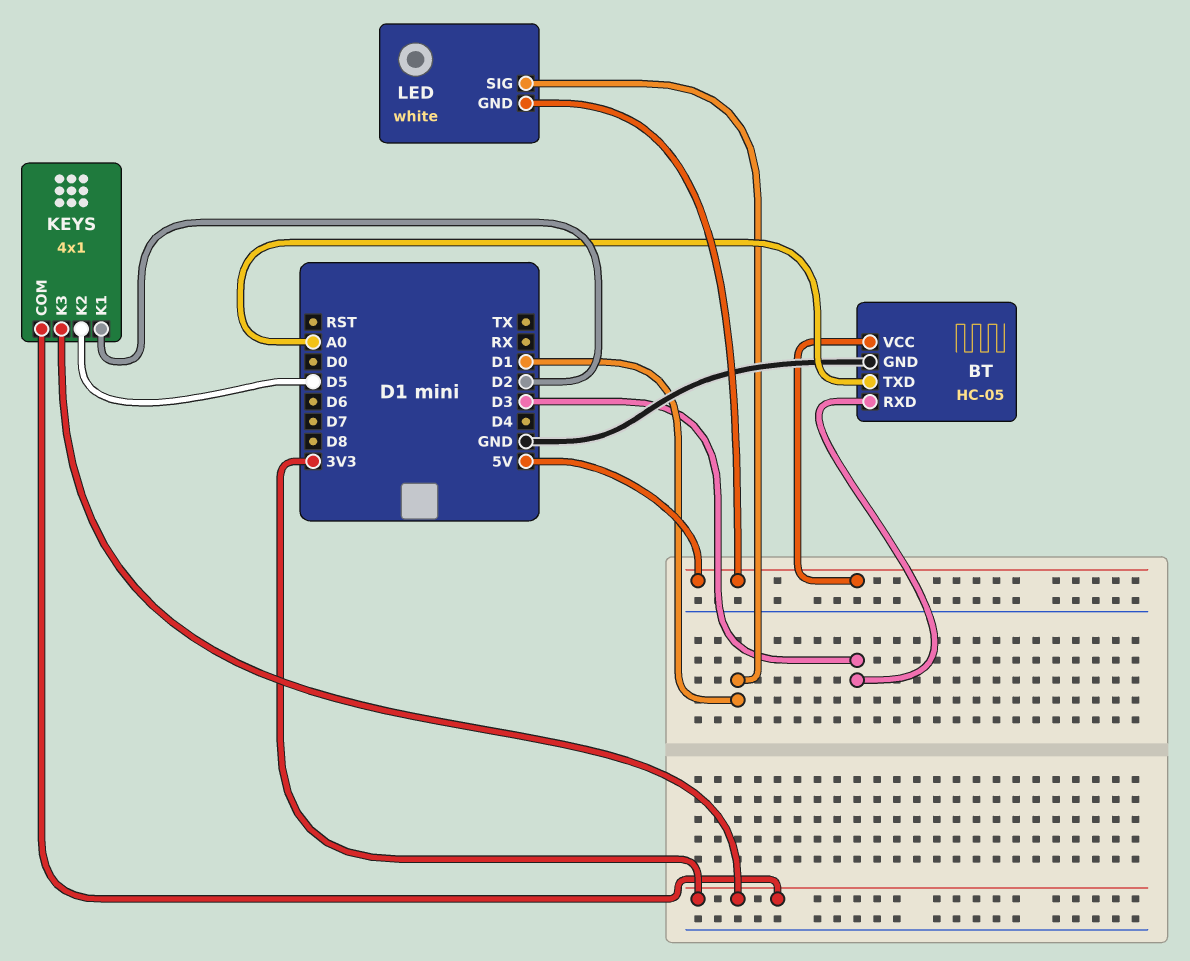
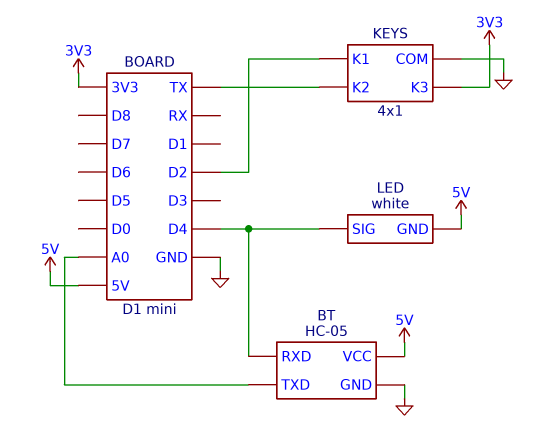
BT pin RXD: D3 -> D4
KEYS pin COM: 3V3 -> GND
KEYS pin K2: D5 -> TX
LED pin SIG: D1 -> D4

